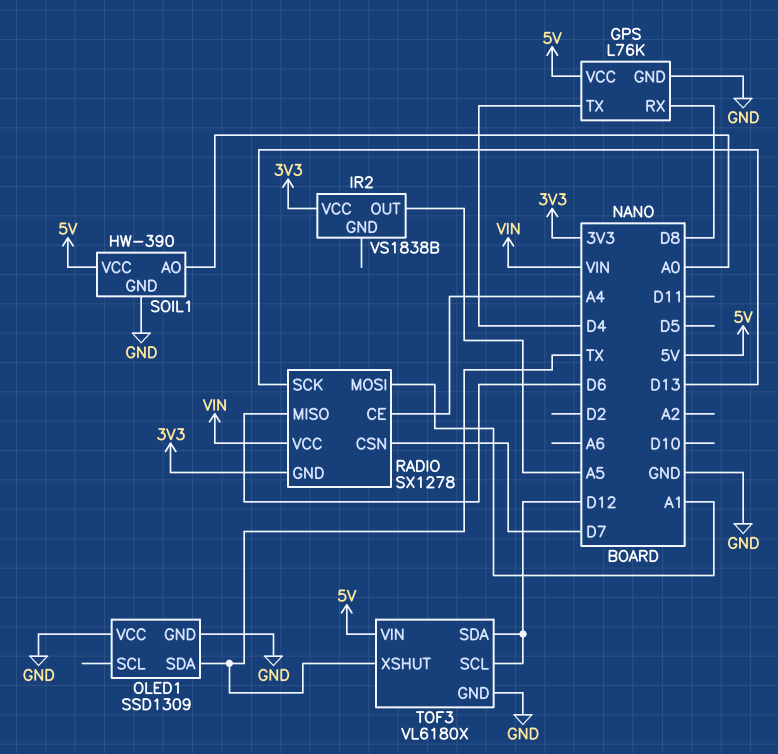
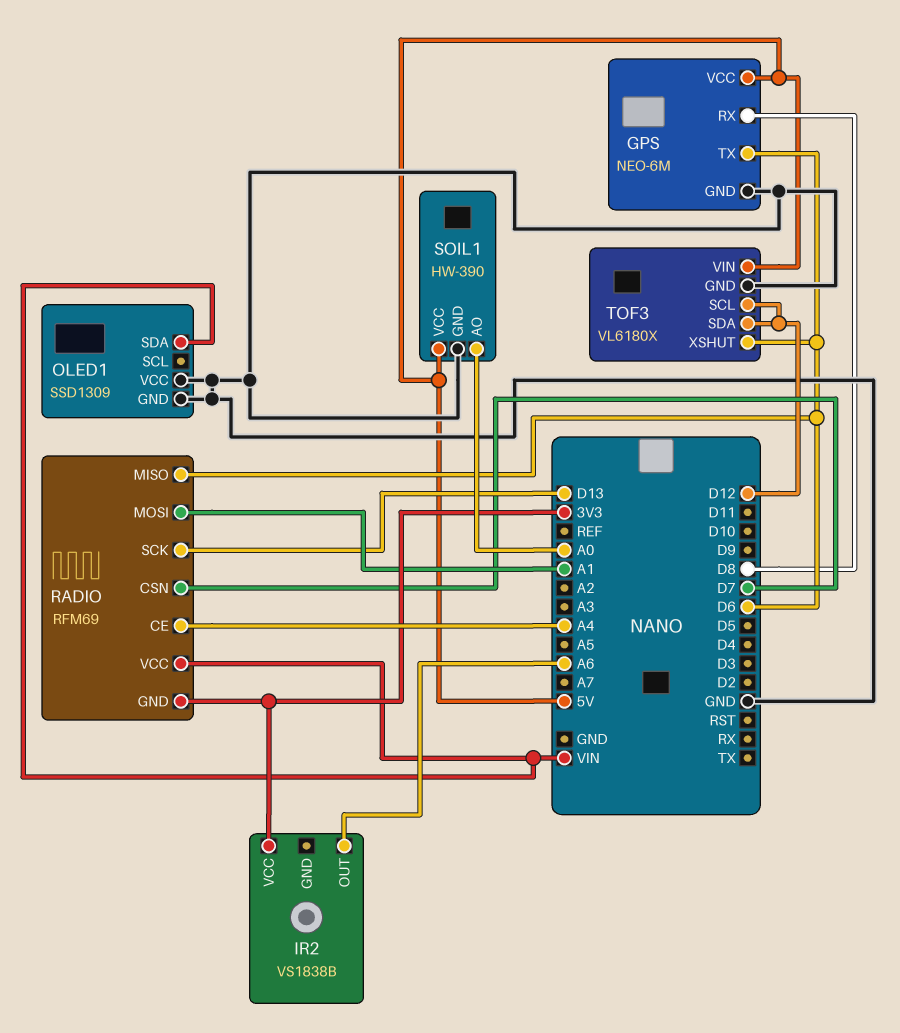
GPS: L76K -> NEO-6M
GPS pin TX: D4 -> D6
IR2 pin OUT: A5 -> A6
OLED1 pin SDA: TX -> VIN
RADIO: SX1278 -> RFM69
TOF3 pin XSHUT: TX -> D6

